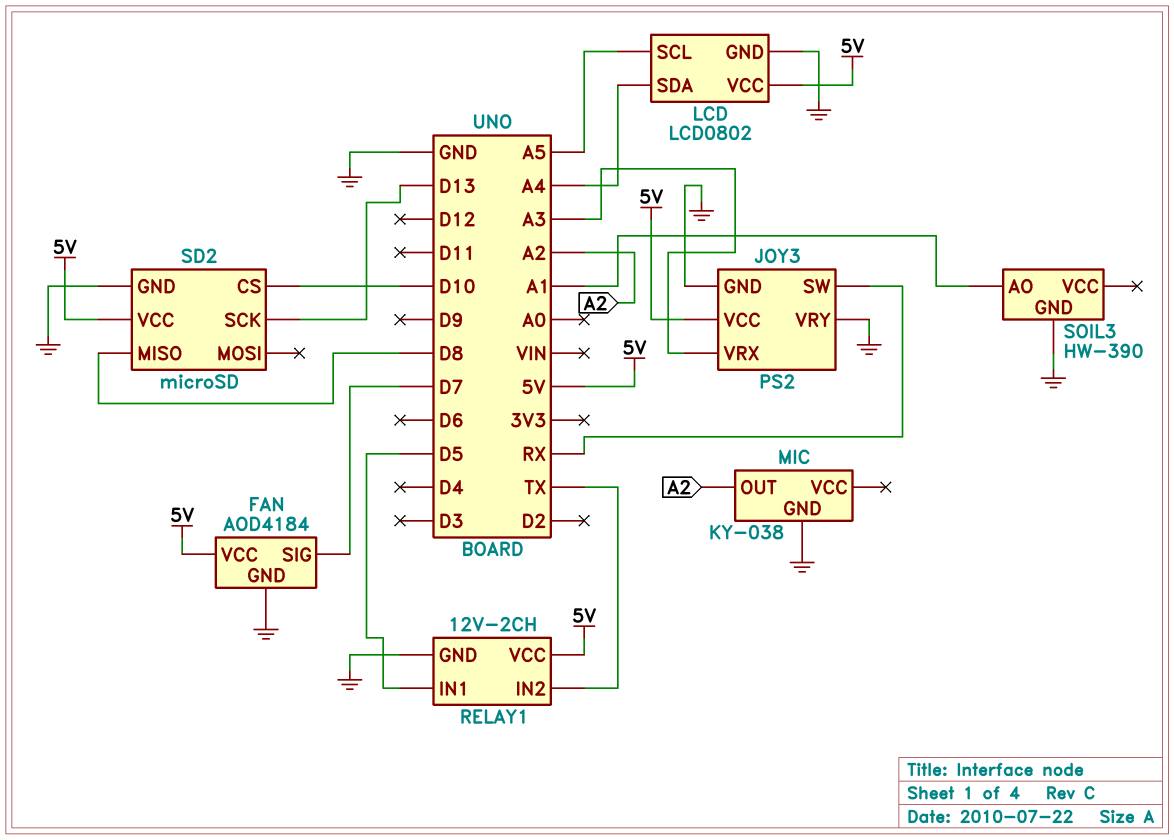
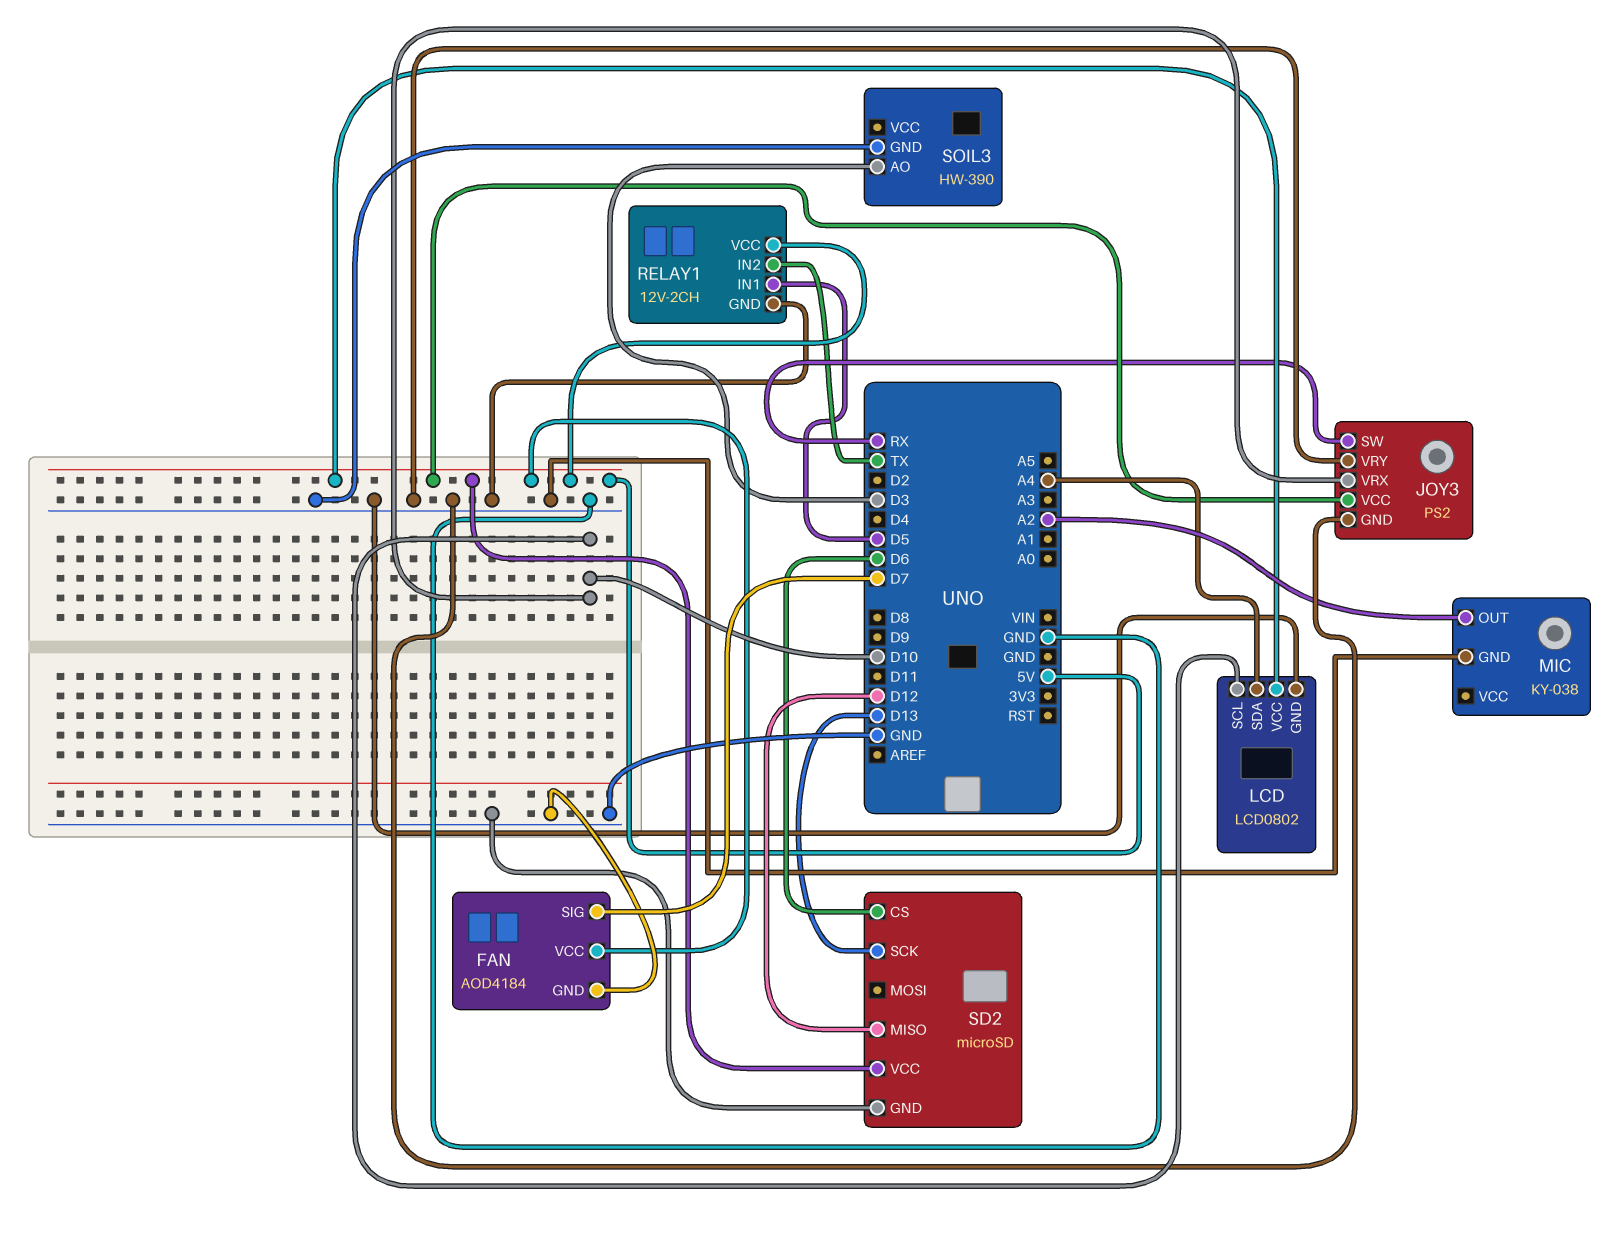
JOY3 pin VRX: A3 -> D10
LCD pin SCL: A5 -> D10
SD2 pin CS: D10 -> D6
SD2 pin MISO: D8 -> D12
SOIL3 pin AO: A1 -> D3

